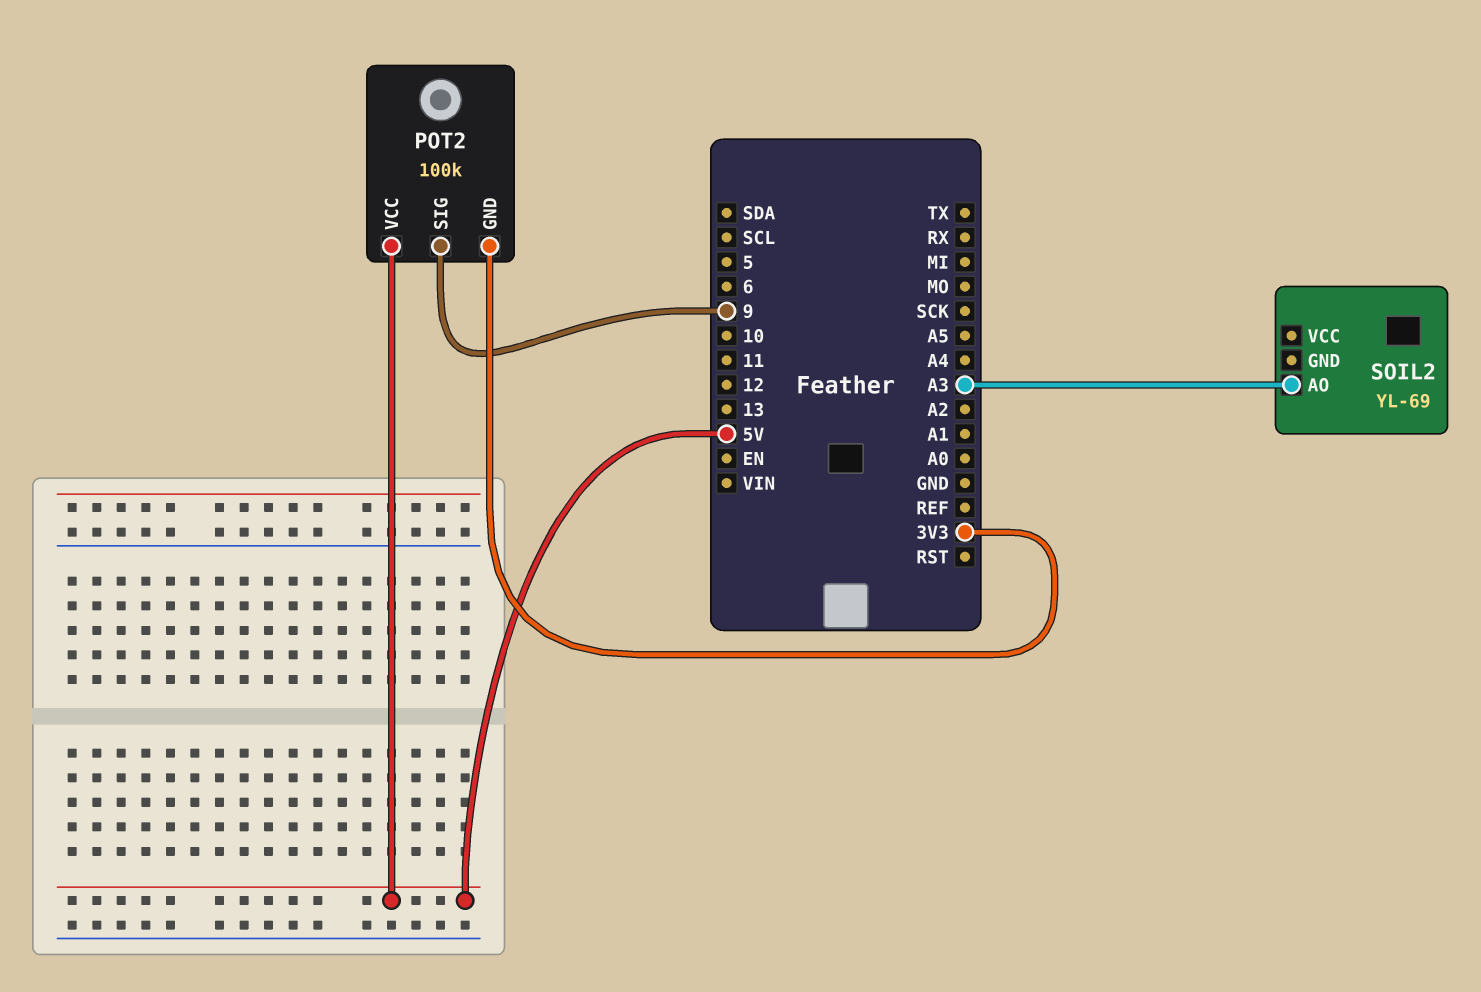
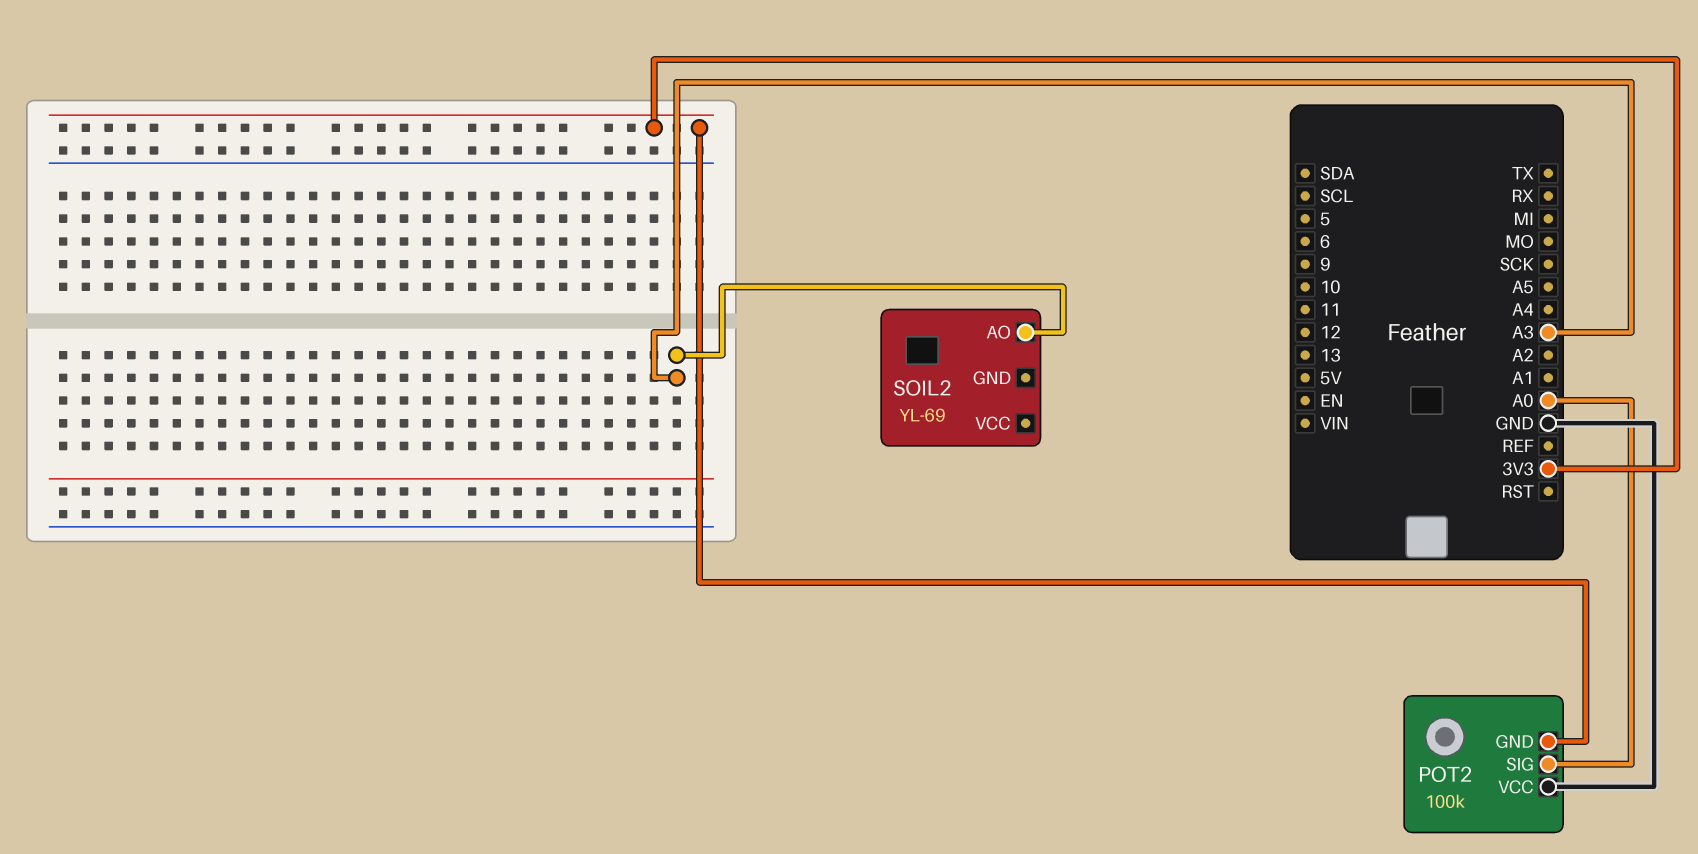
POT2 pin SIG: 9 -> A0
POT2 pin VCC: 5V -> GND

